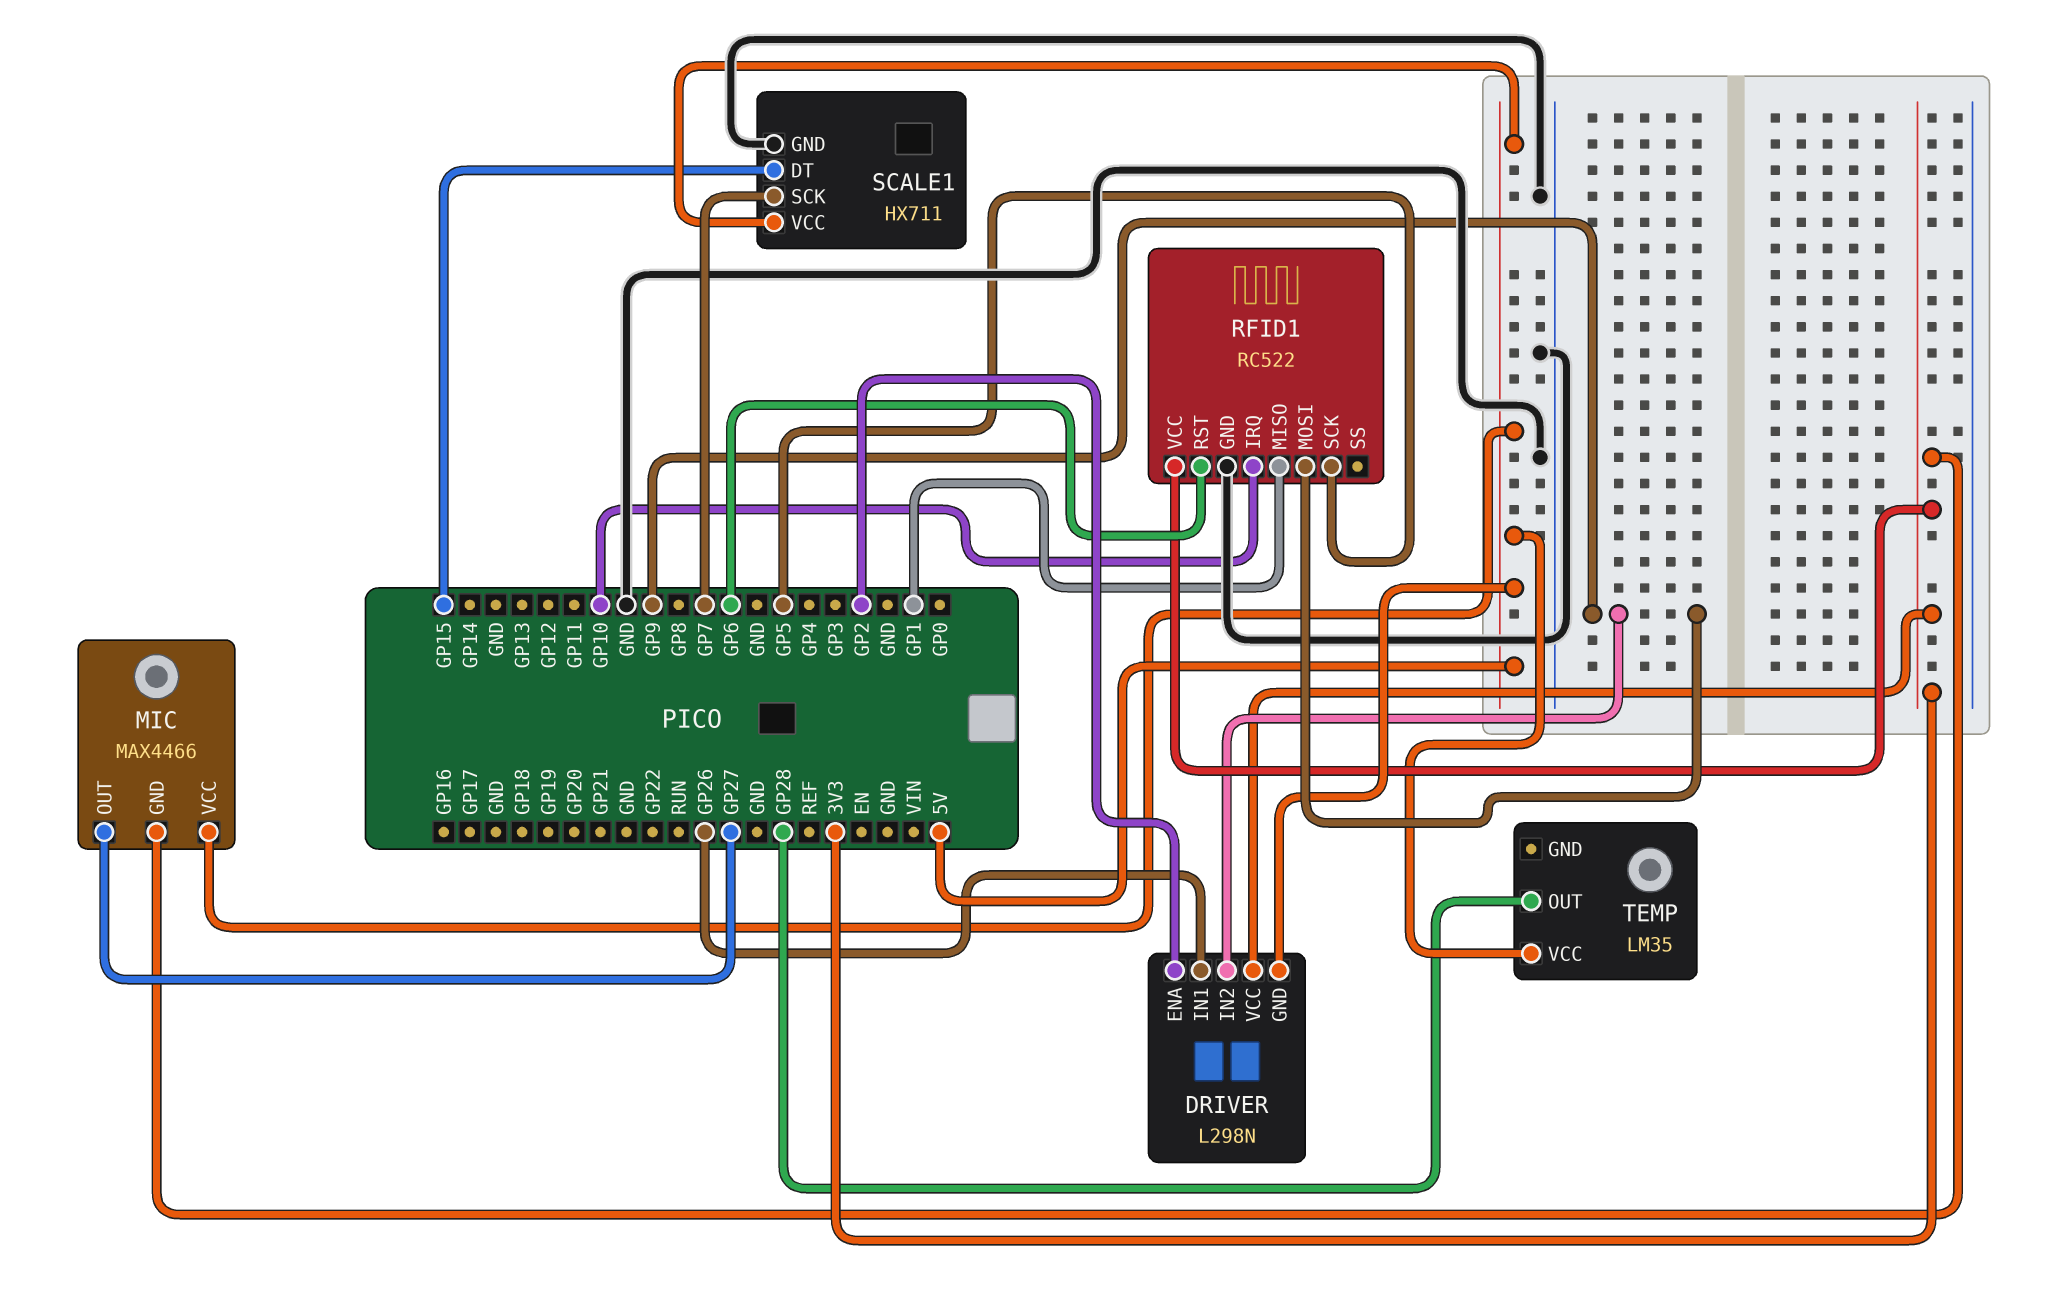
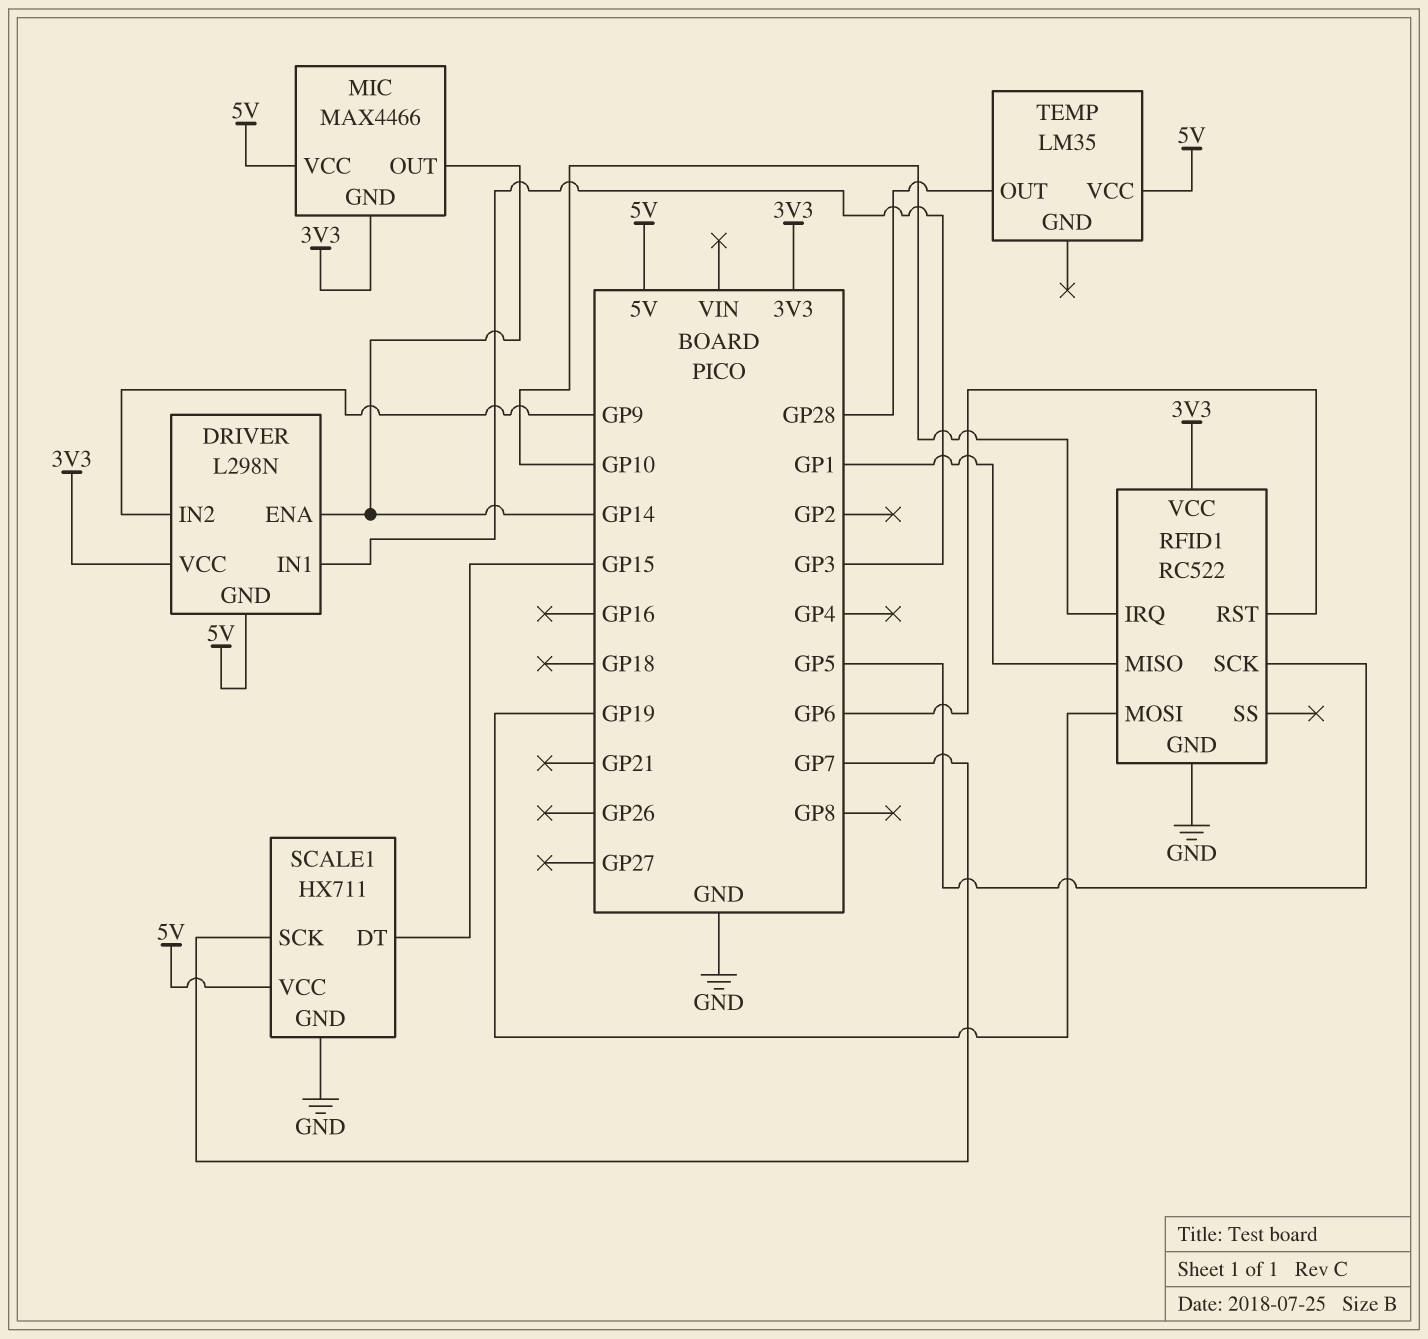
DRIVER pin ENA: GP2 -> GP14
DRIVER pin IN1: GP26 -> GP3
MIC pin OUT: GP27 -> GP14
RFID1 pin MOSI: GP9 -> GP19

